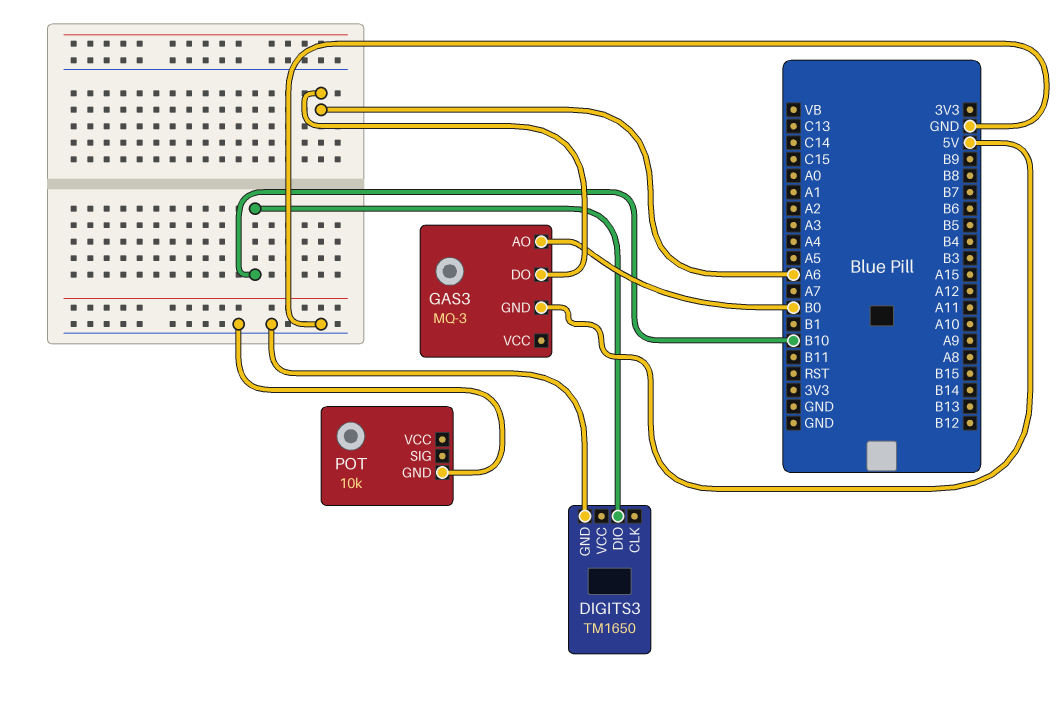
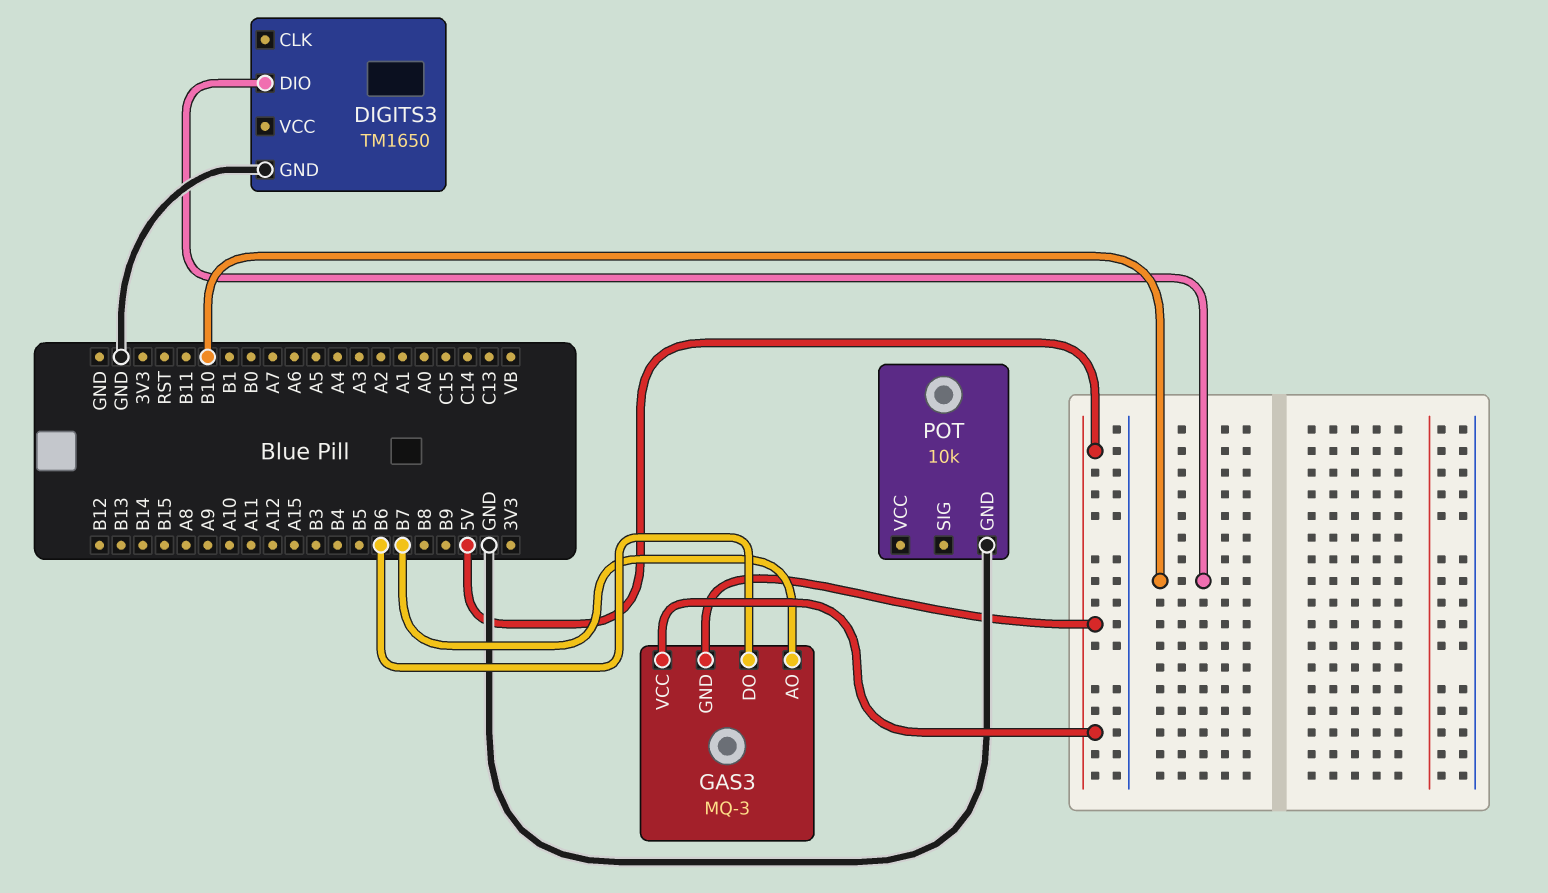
GAS3 pin AO: B0 -> B7
GAS3 pin DO: A6 -> B6
GAS3 pin VCC: none -> 5V

